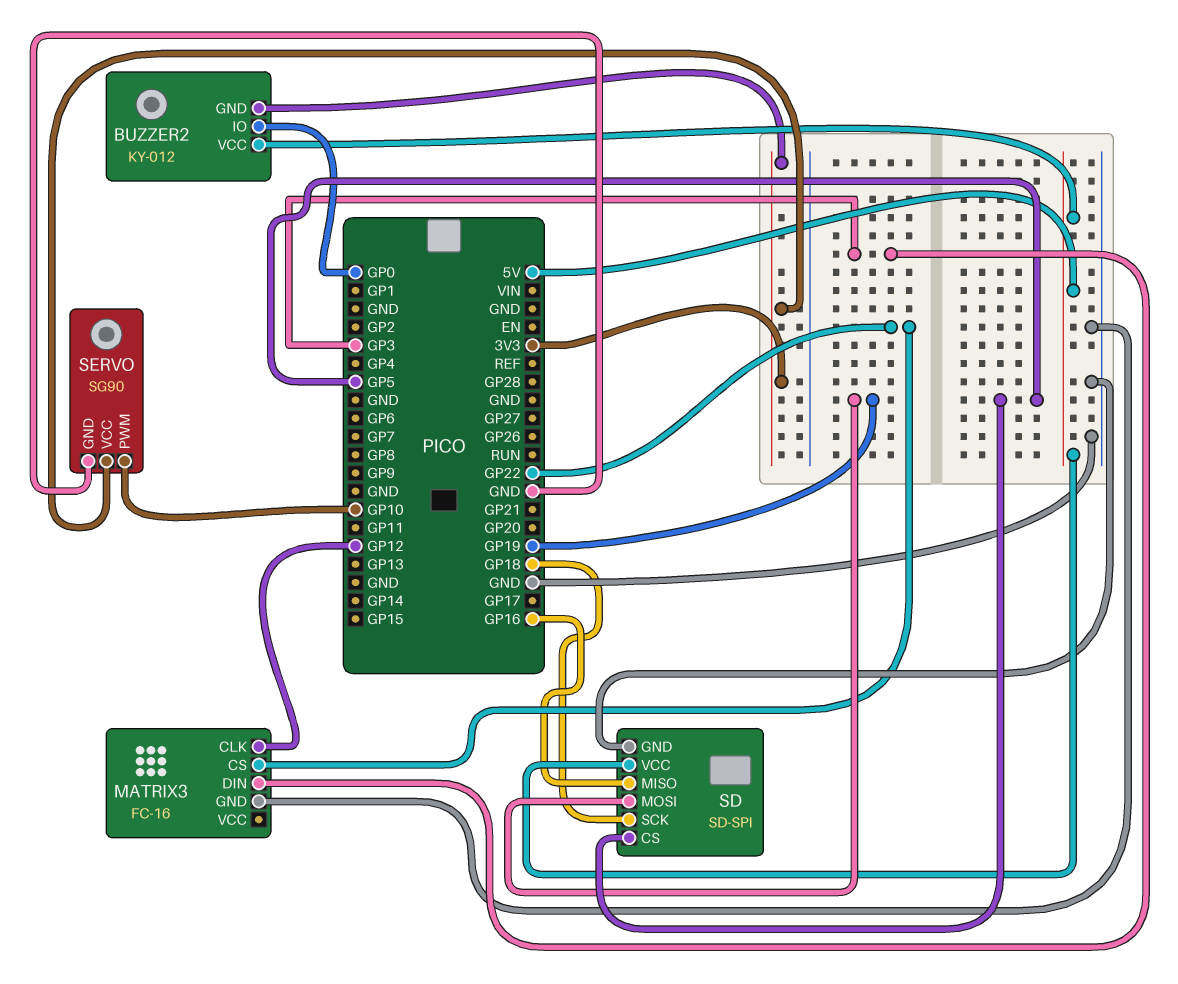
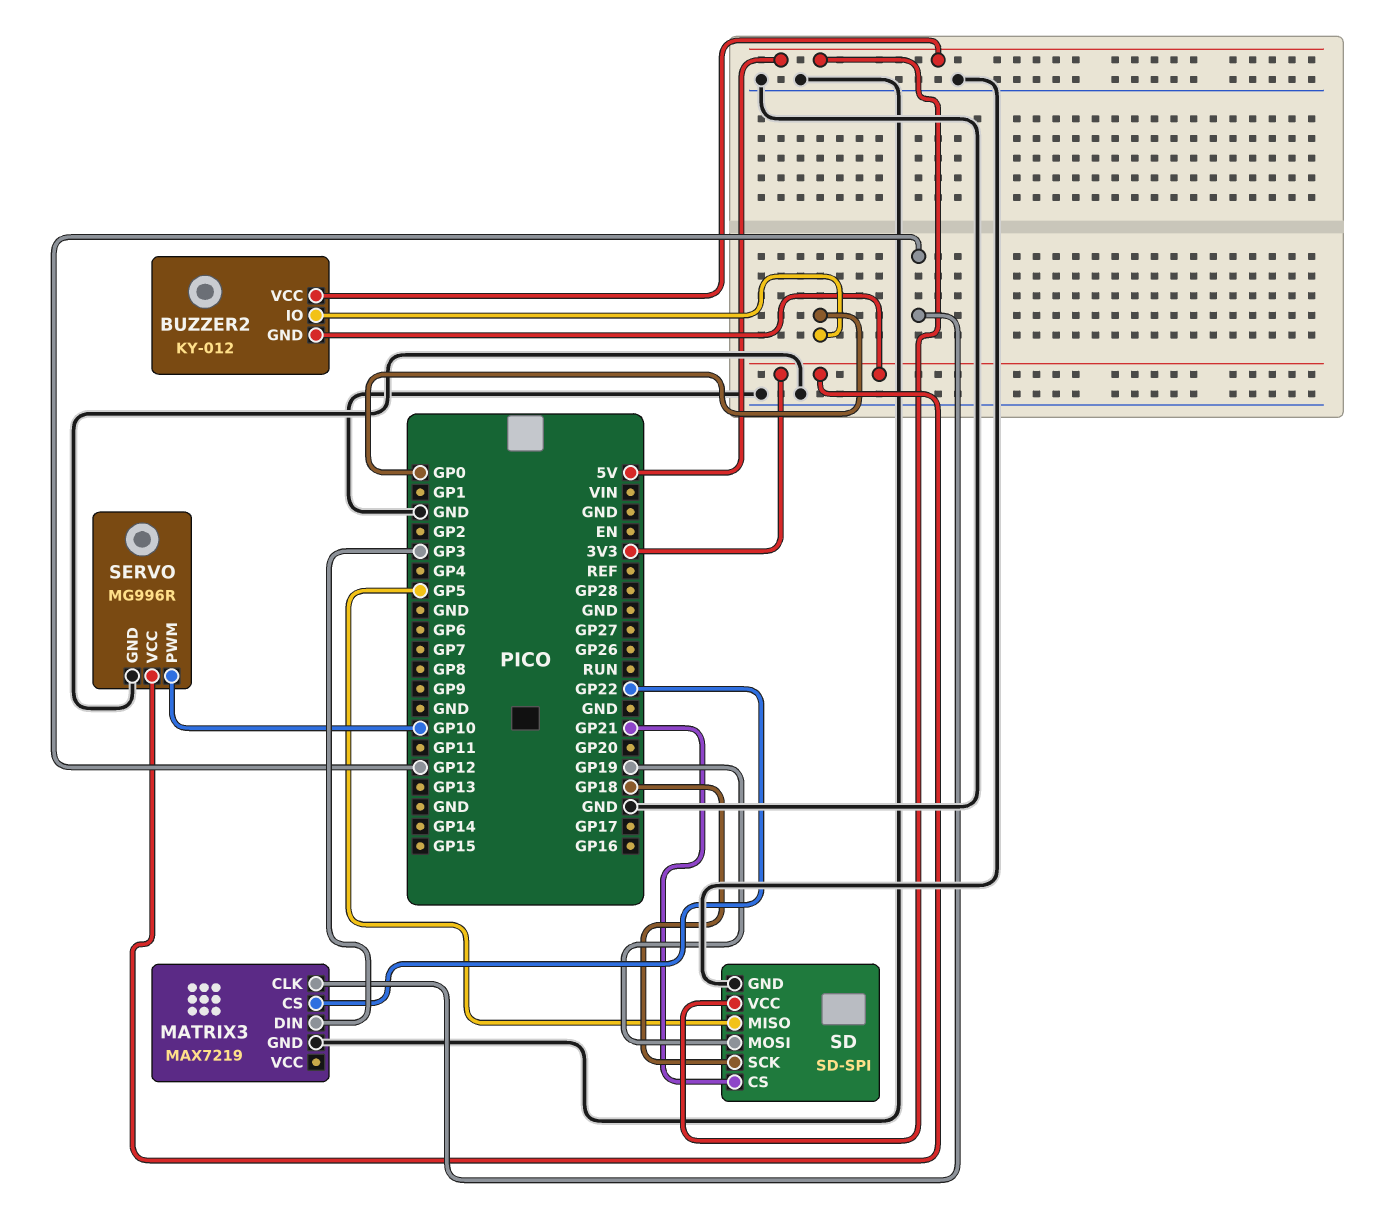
MATRIX3: FC-16 -> MAX7219
SD pin CS: GP5 -> GP21
SD pin MISO: GP16 -> GP5
SERVO: SG90 -> MG996R

